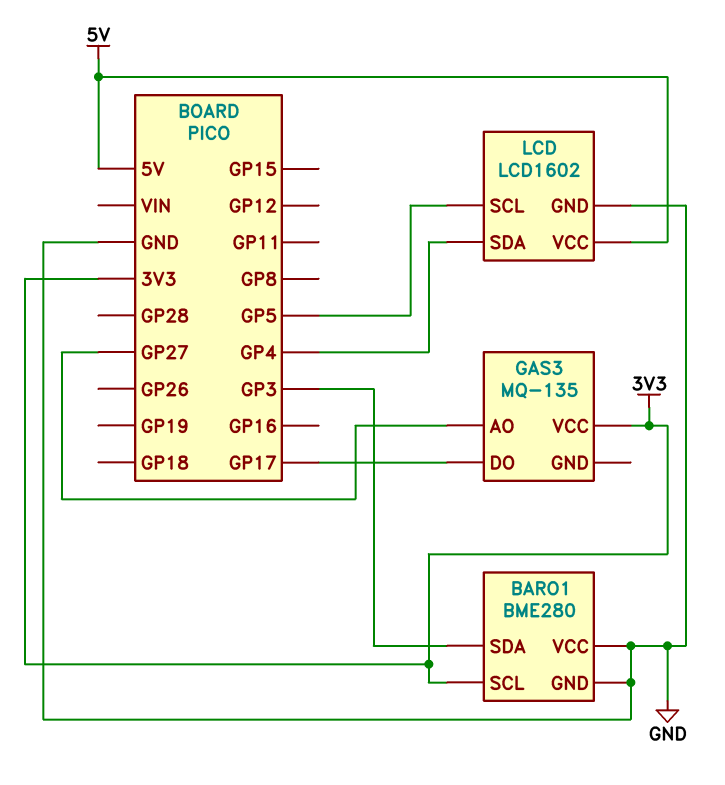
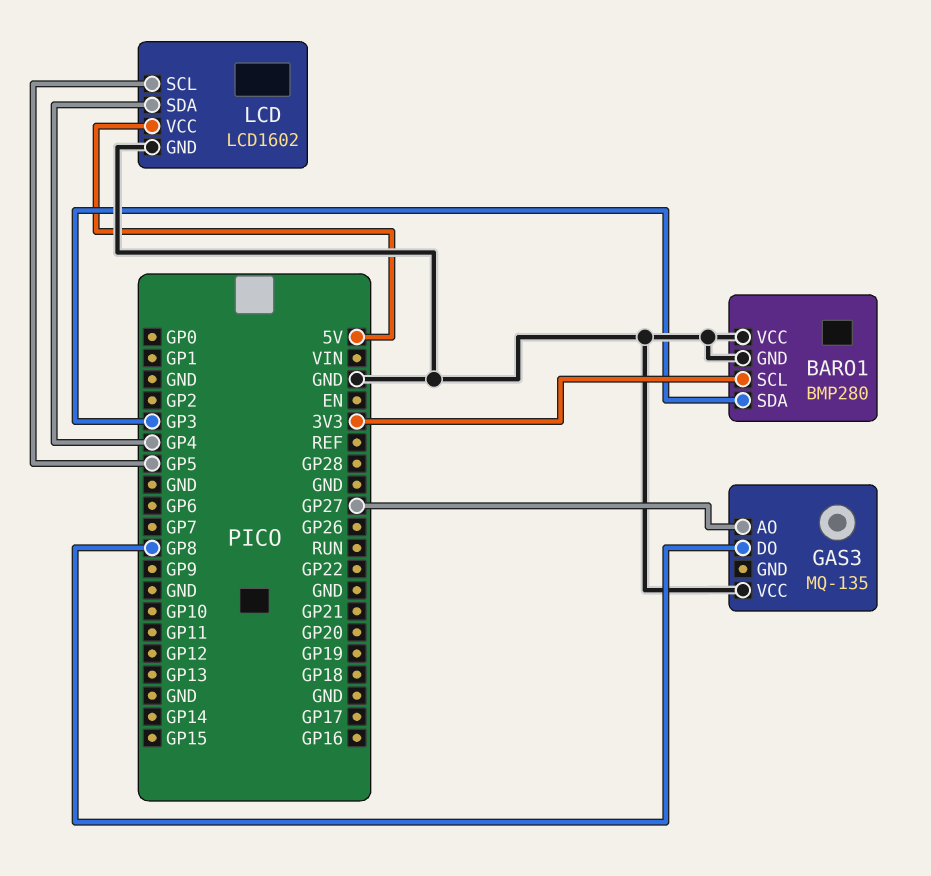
BARO1: BME280 -> BMP280
GAS3 pin DO: GP17 -> GP8
GAS3 pin VCC: 3V3 -> GND

